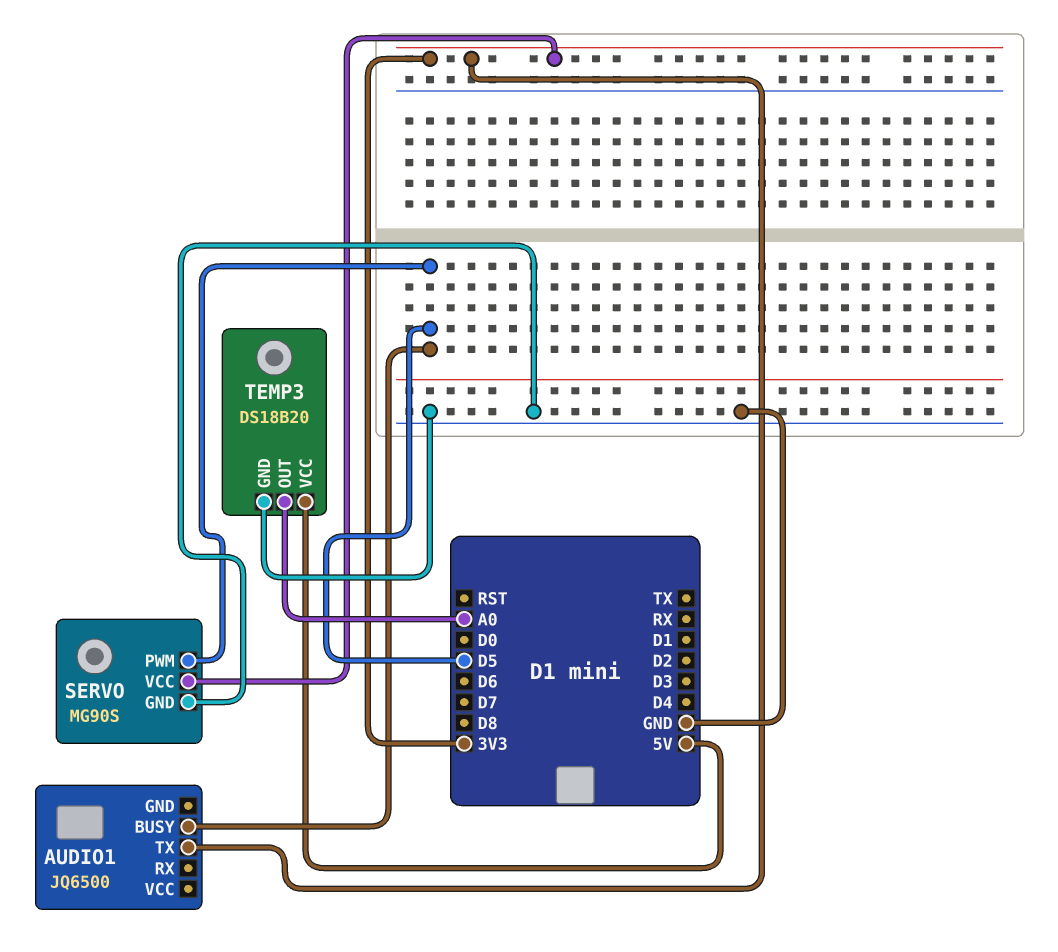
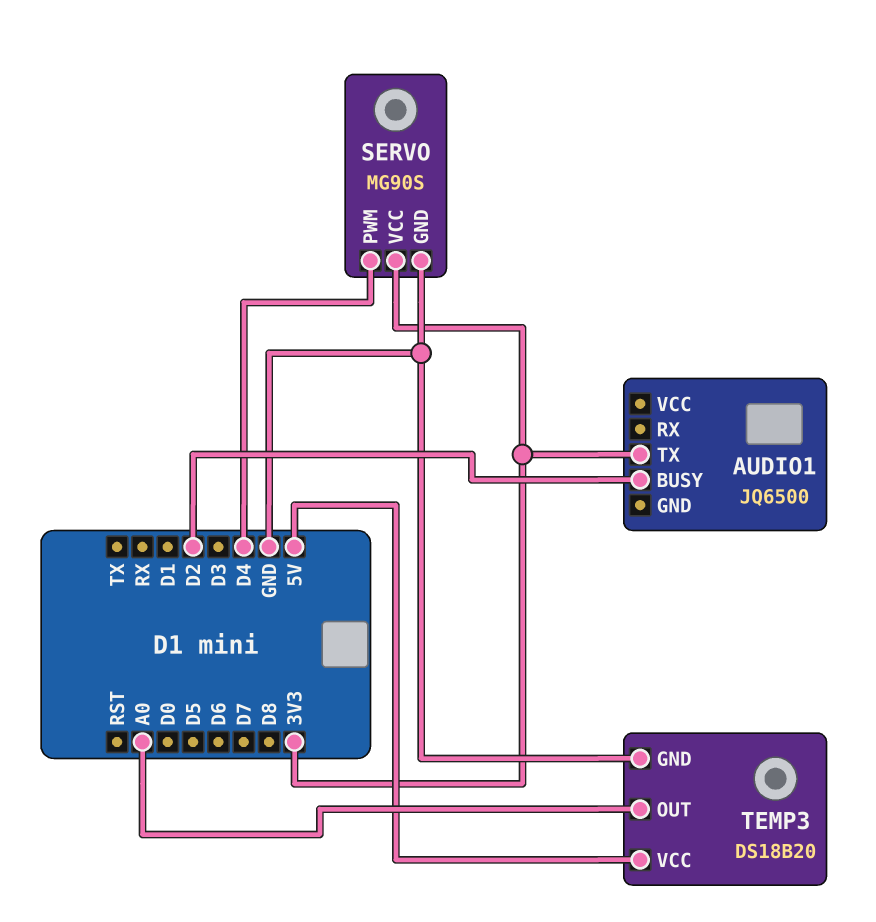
AUDIO1 pin BUSY: D5 -> D2
SERVO pin PWM: D5 -> D4

